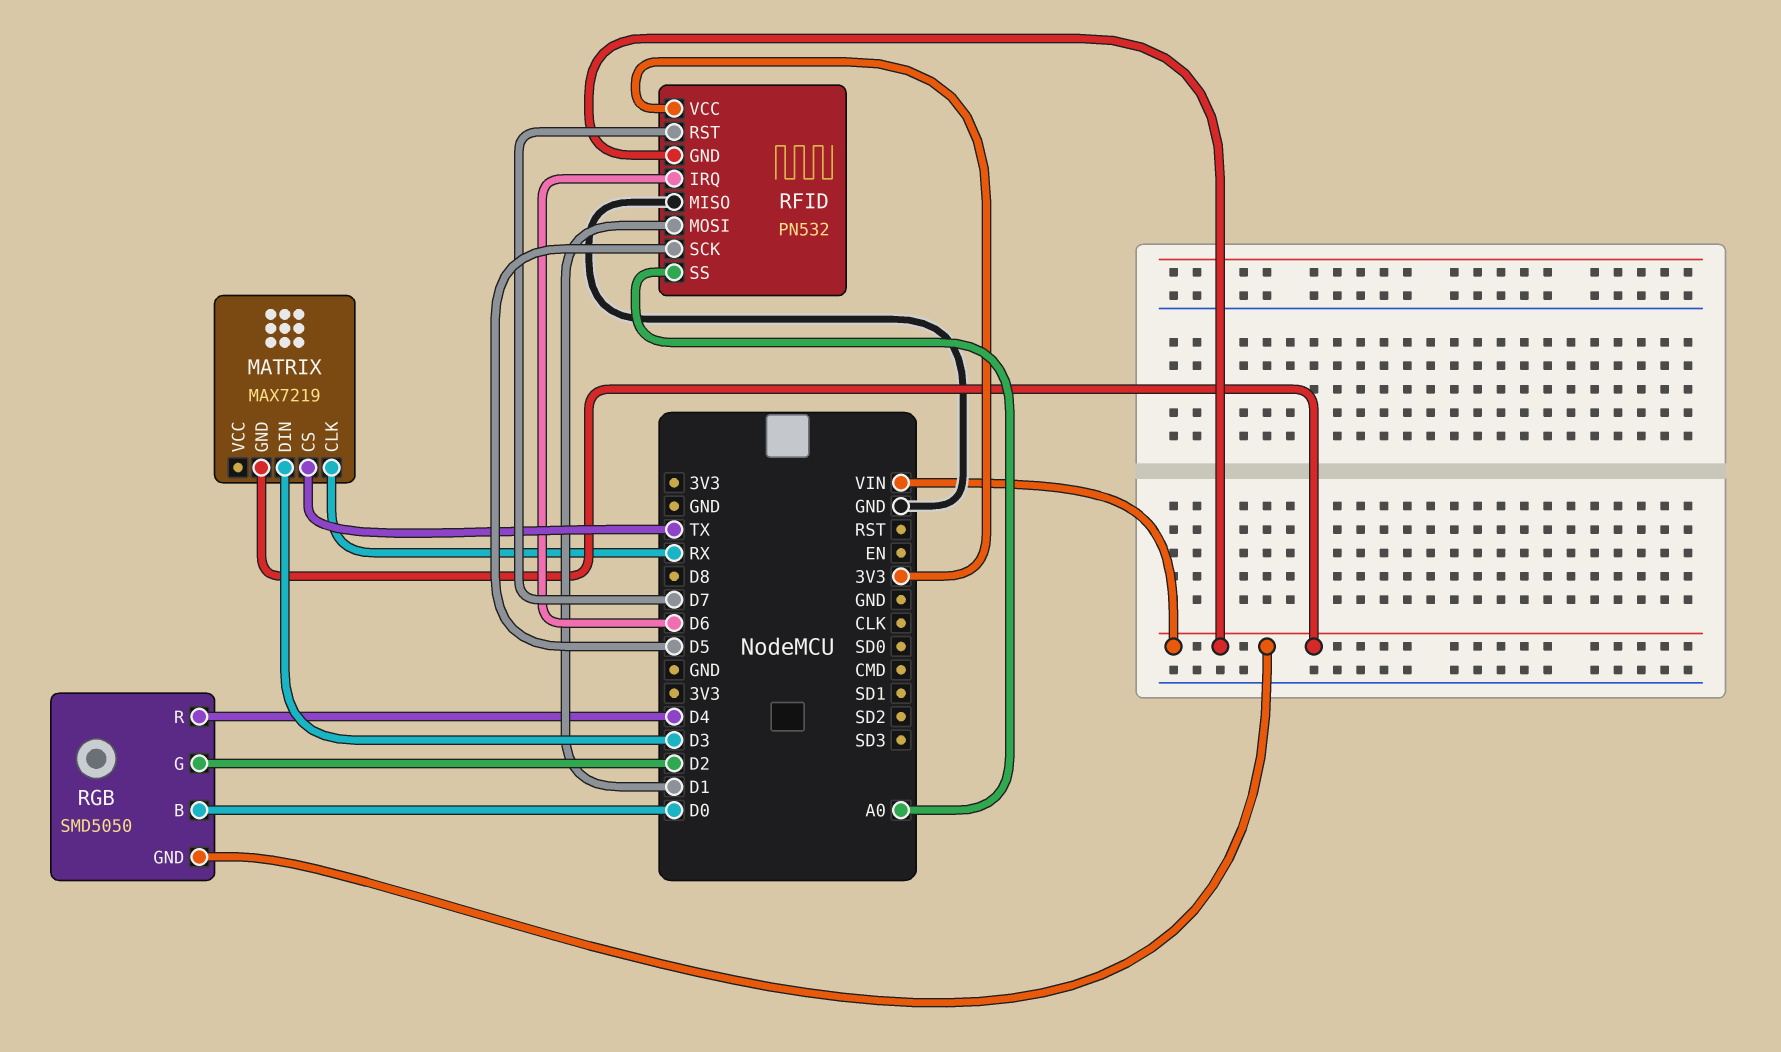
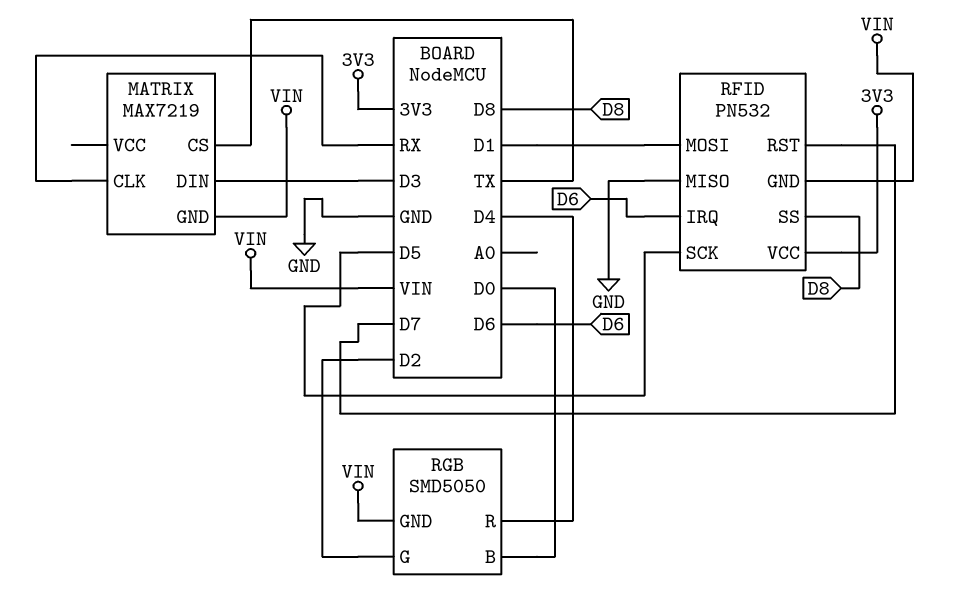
RFID pin SS: A0 -> D8

